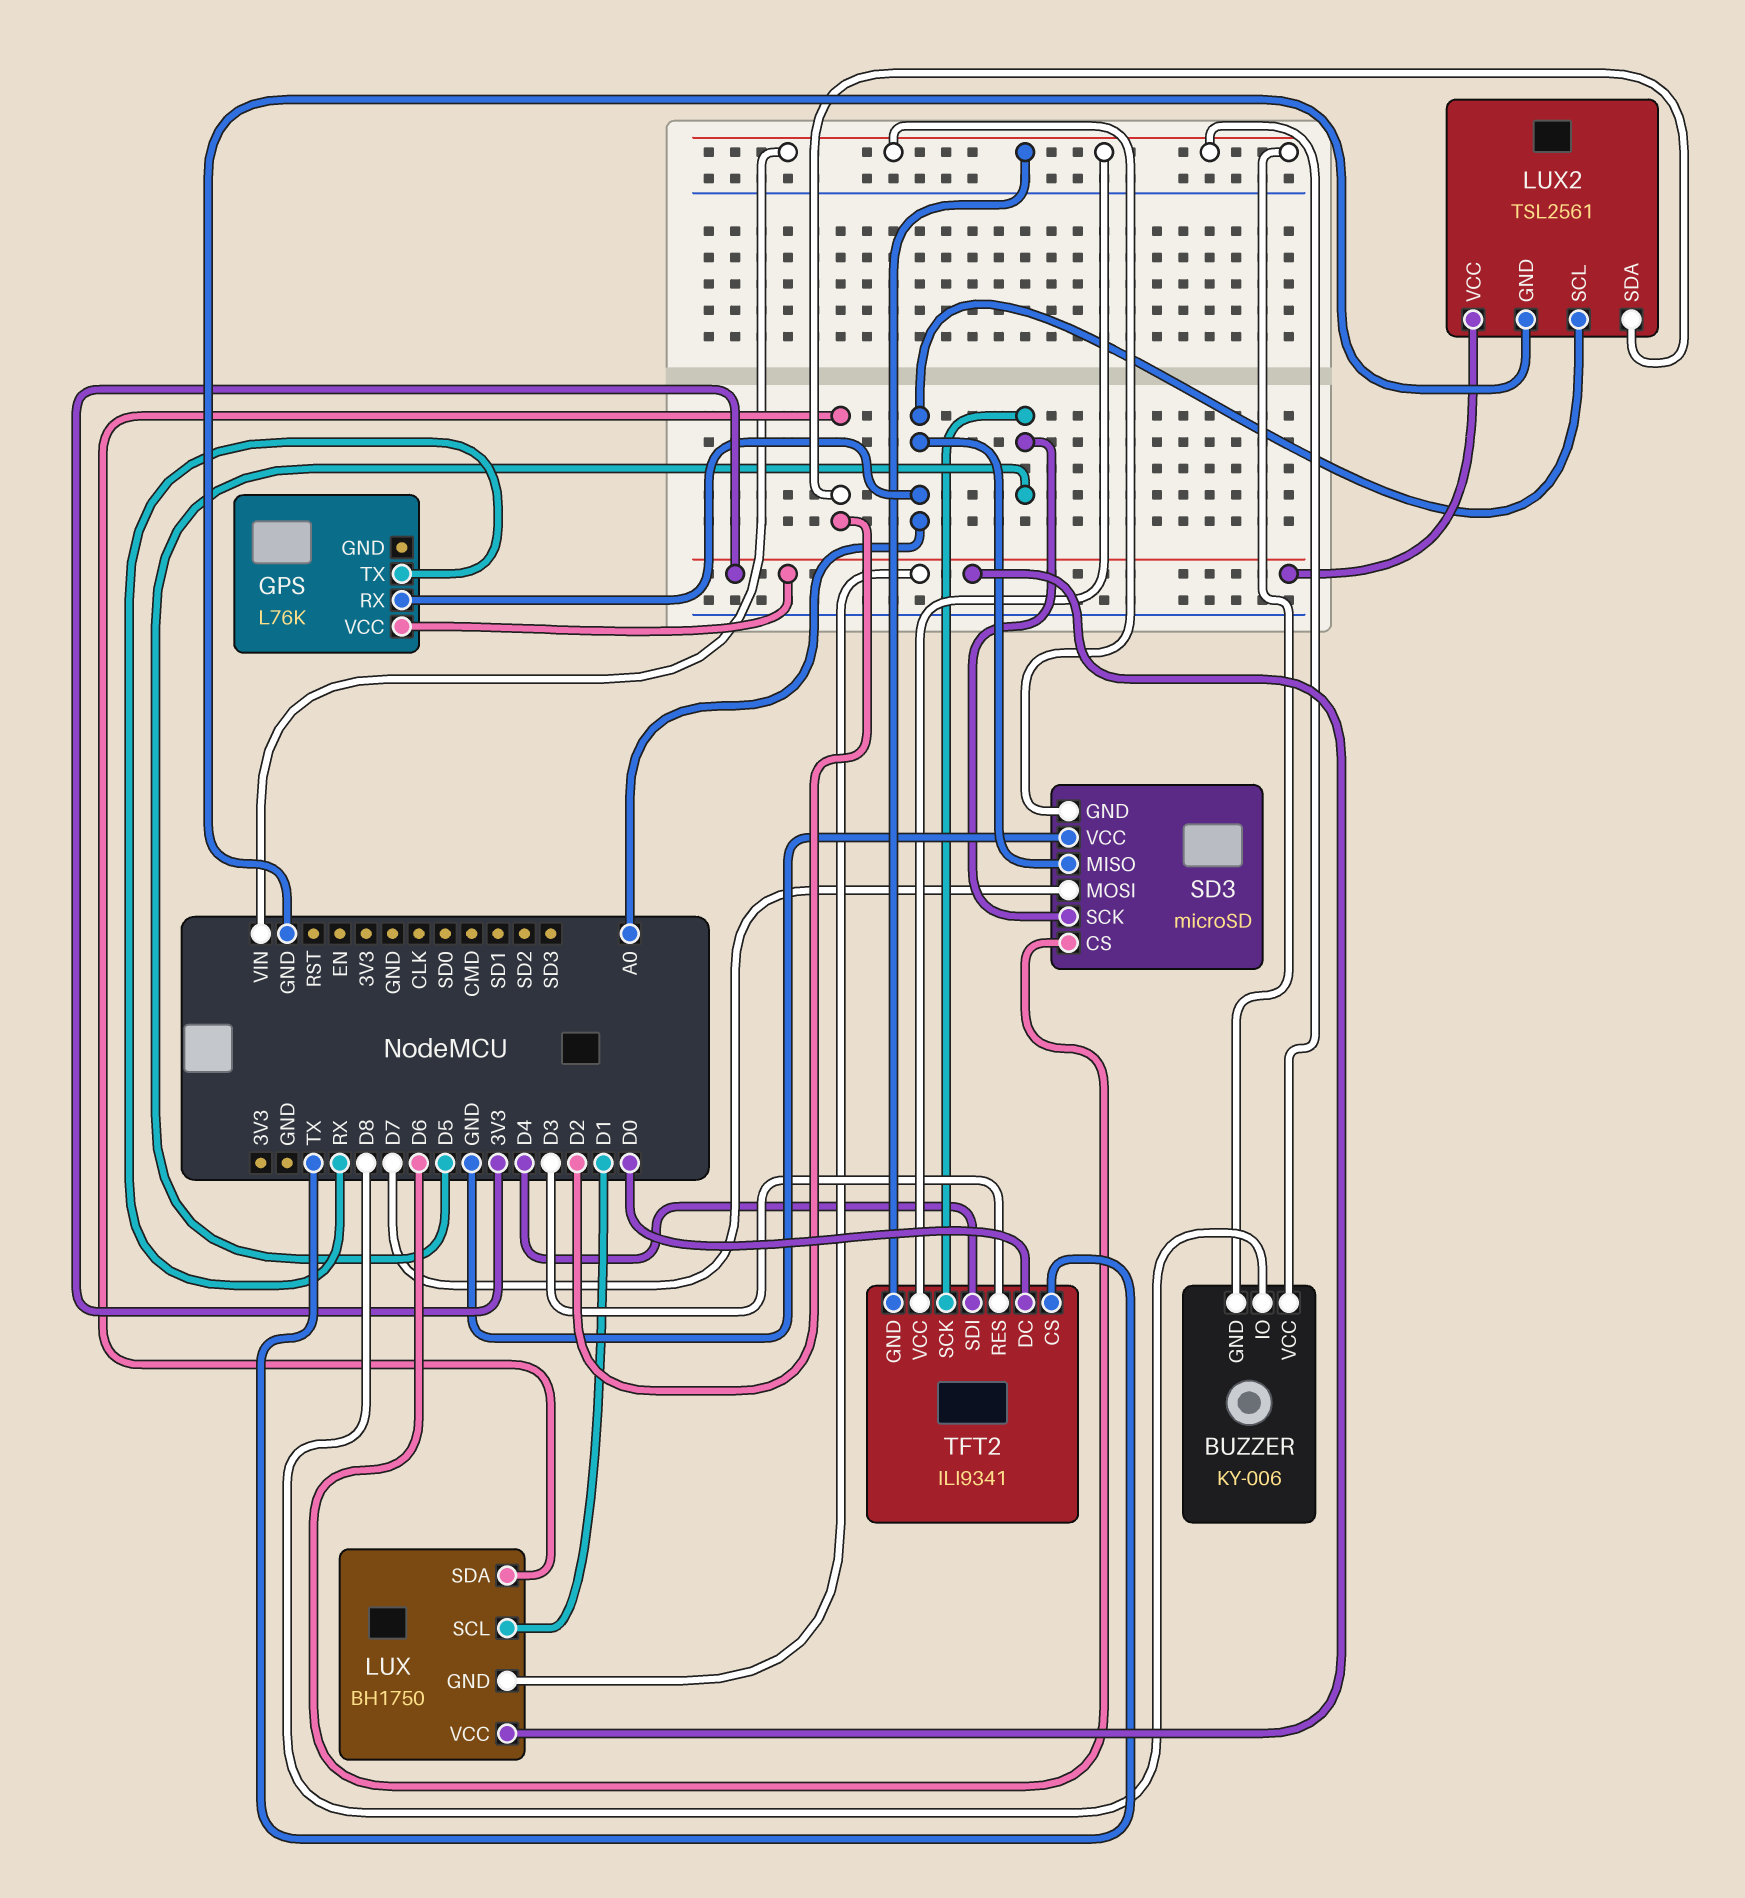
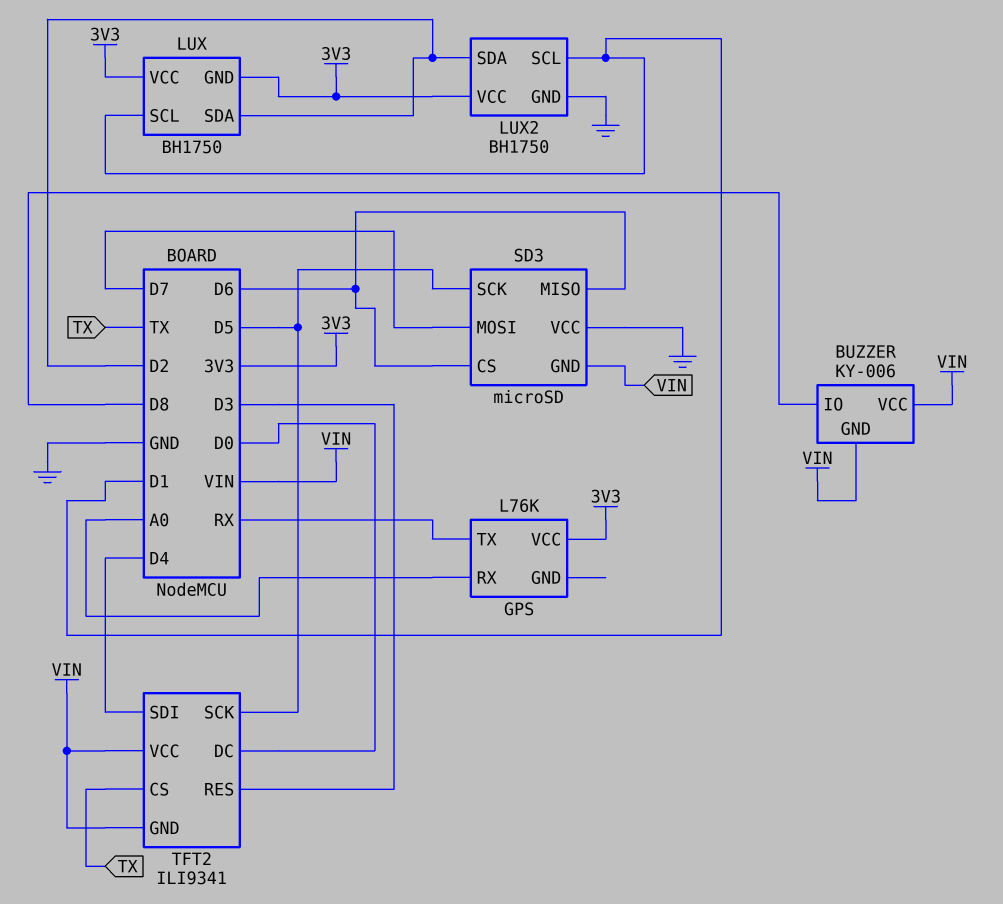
LUX2: TSL2561 -> BH1750
LUX2 pin SCL: A0 -> D1
SD3 pin MISO: A0 -> D6

